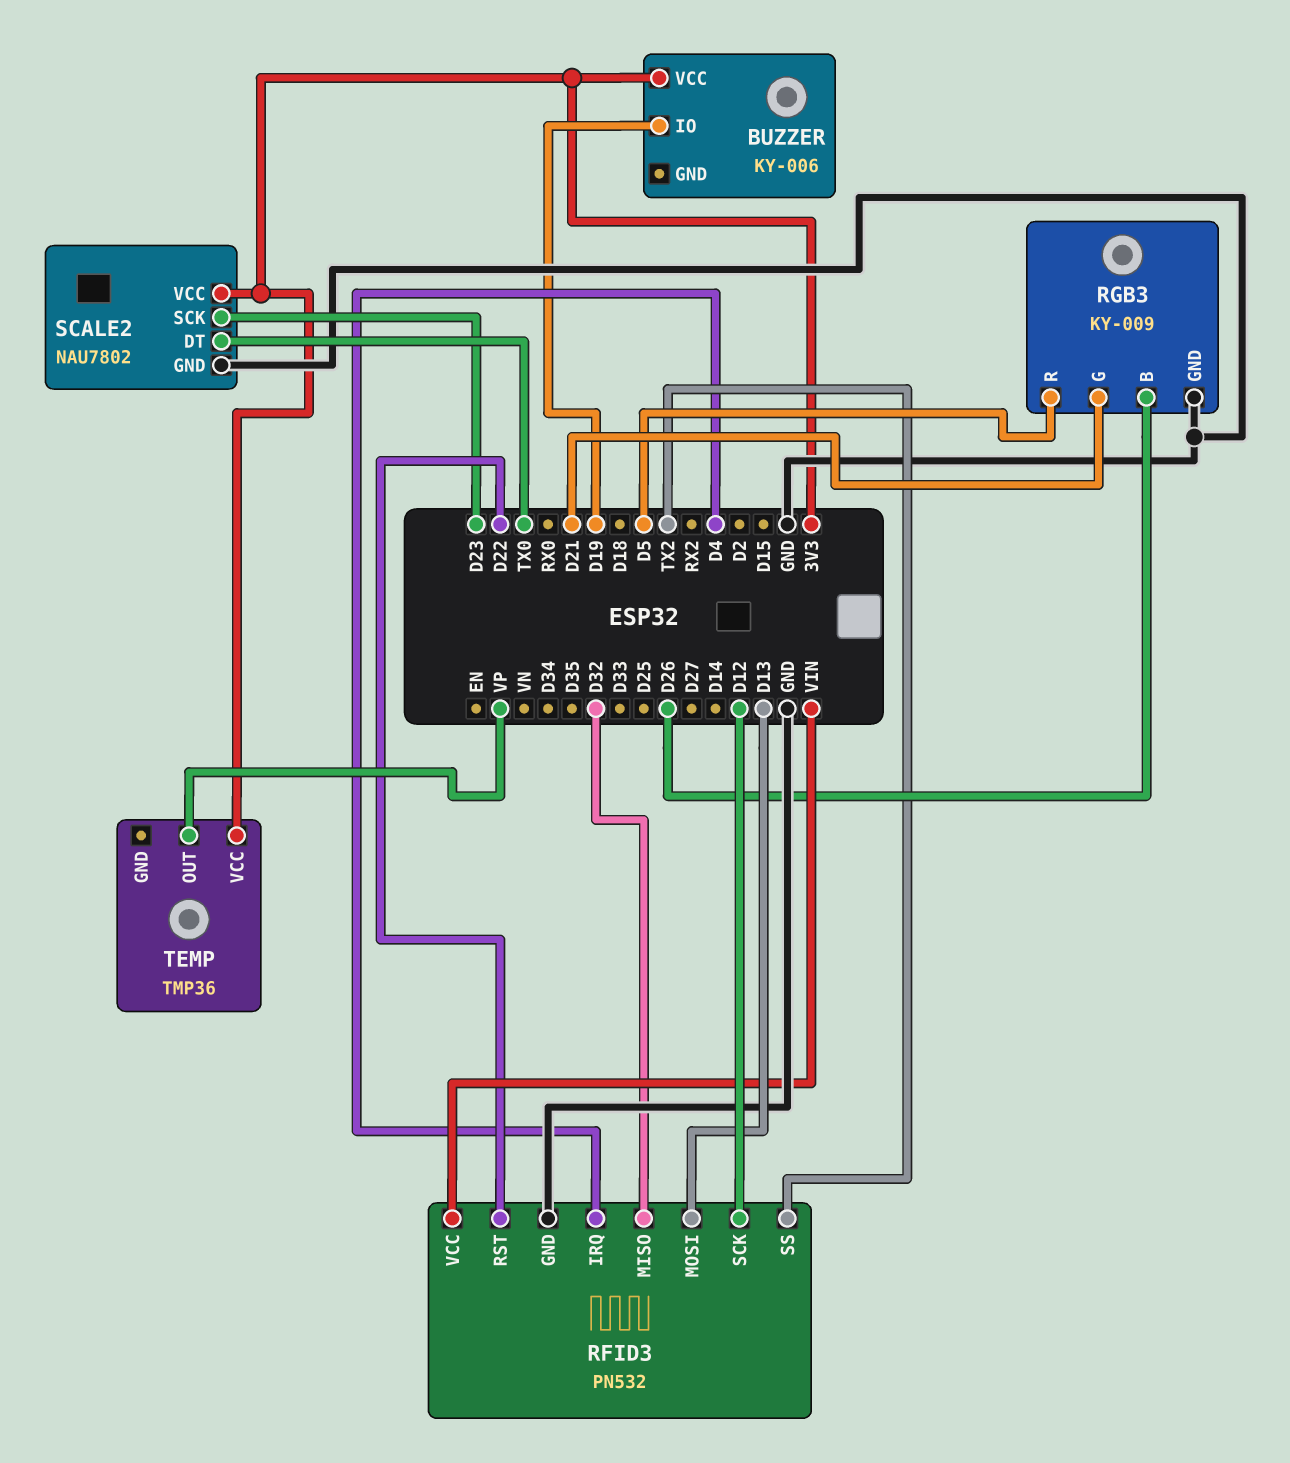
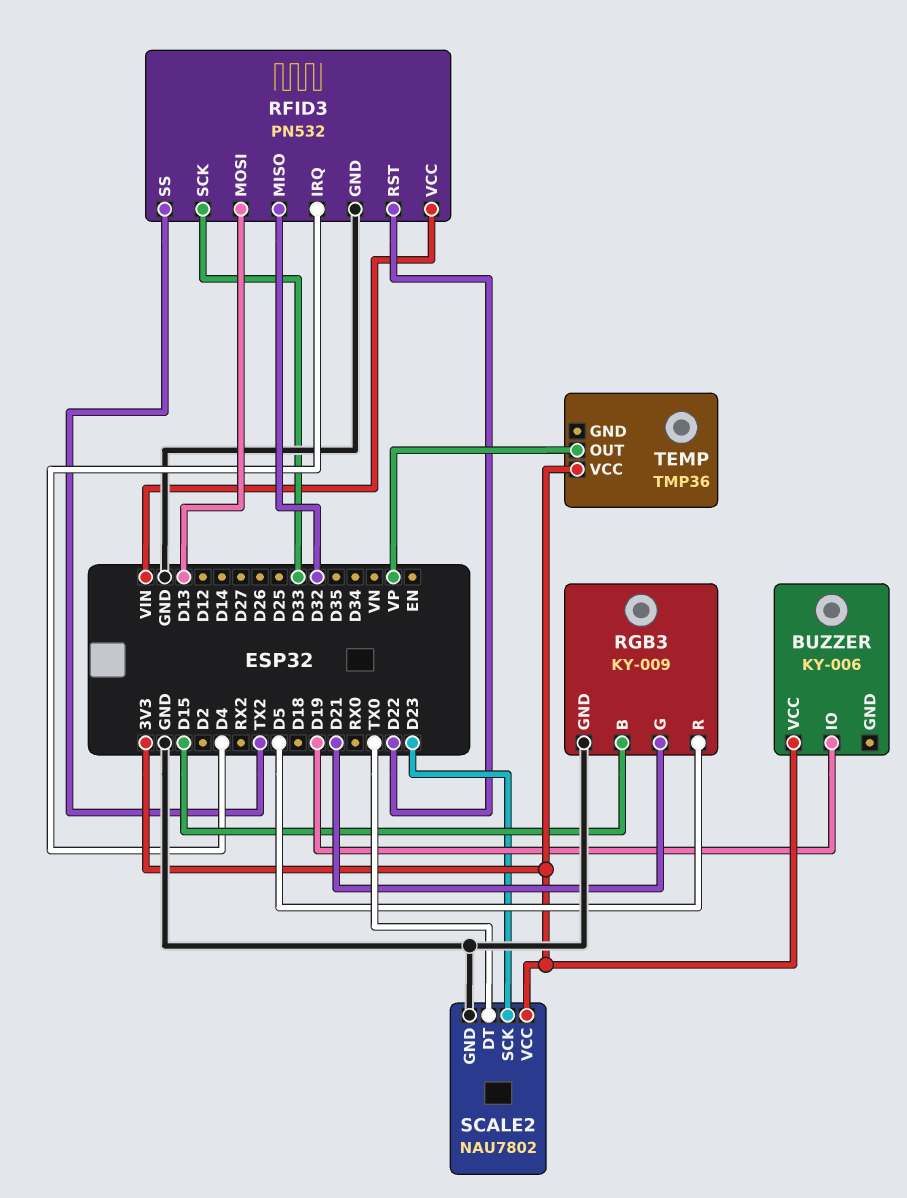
RFID3 pin SCK: D12 -> D33
RGB3 pin B: D26 -> D15

